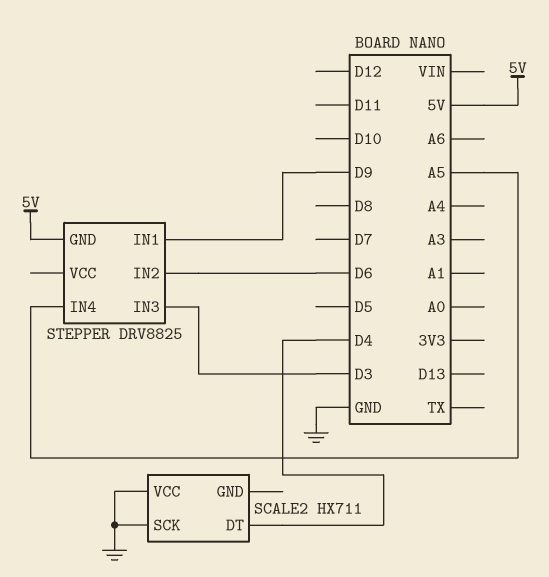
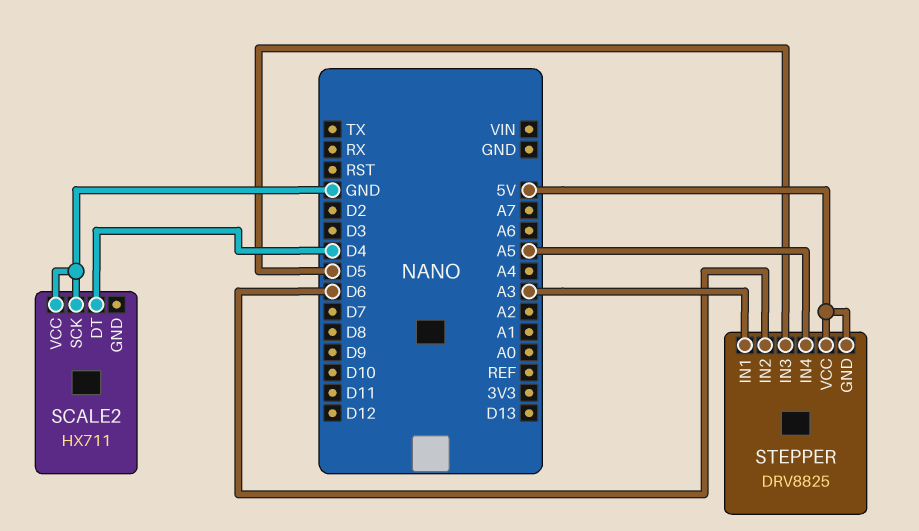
STEPPER pin IN1: D9 -> A3
STEPPER pin IN3: D3 -> D5
STEPPER pin VCC: none -> 5V

